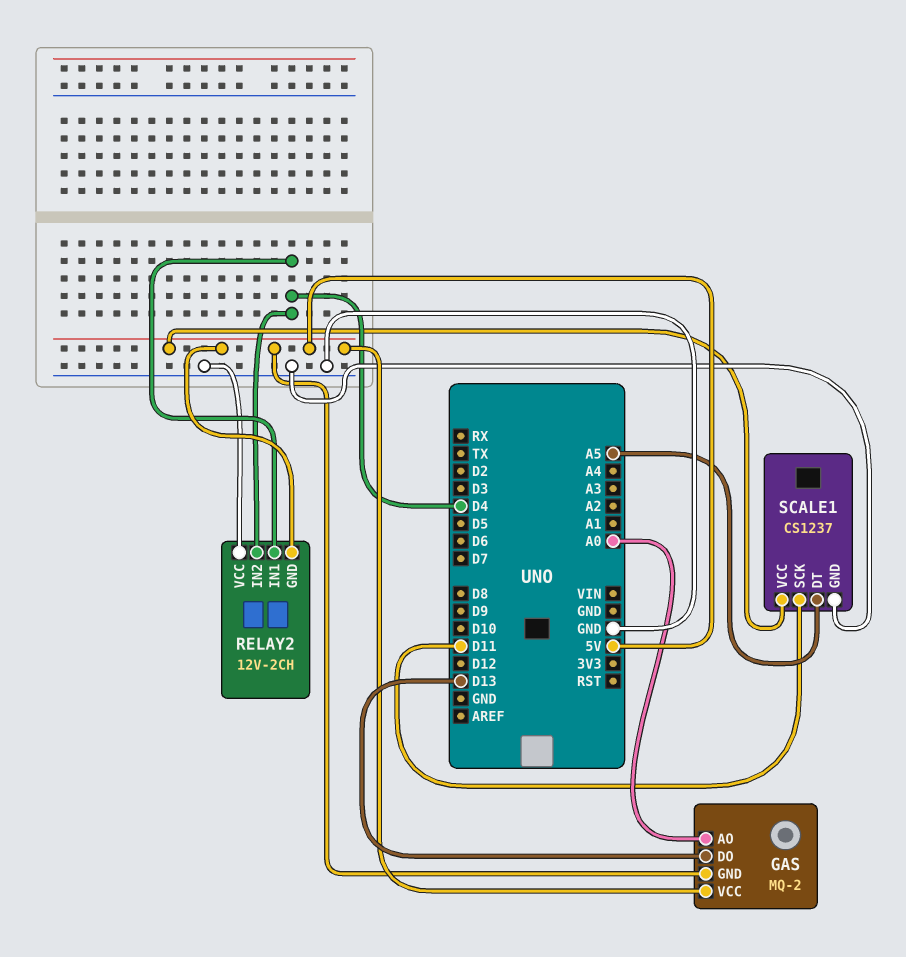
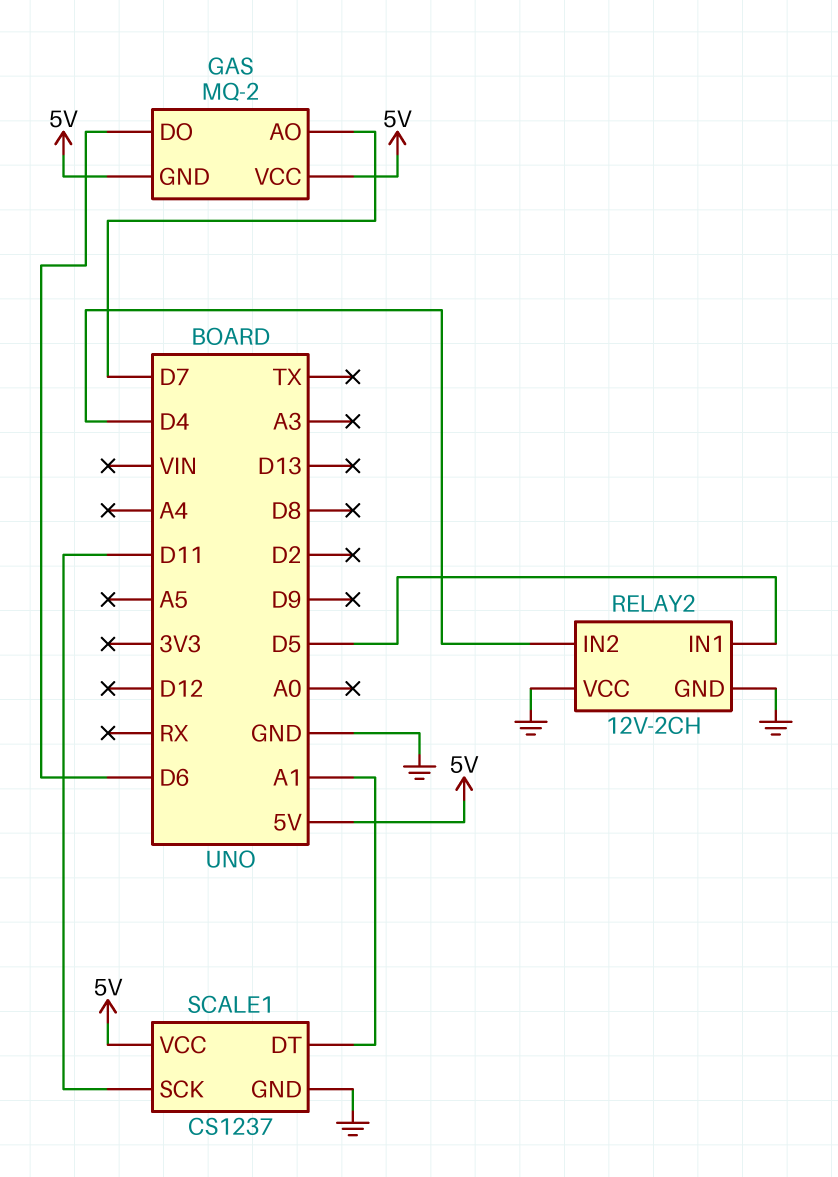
GAS pin AO: A0 -> D7
GAS pin DO: D13 -> D6
RELAY2 pin GND: 5V -> GND
RELAY2 pin IN1: D4 -> D5
SCALE1 pin DT: A5 -> A1

